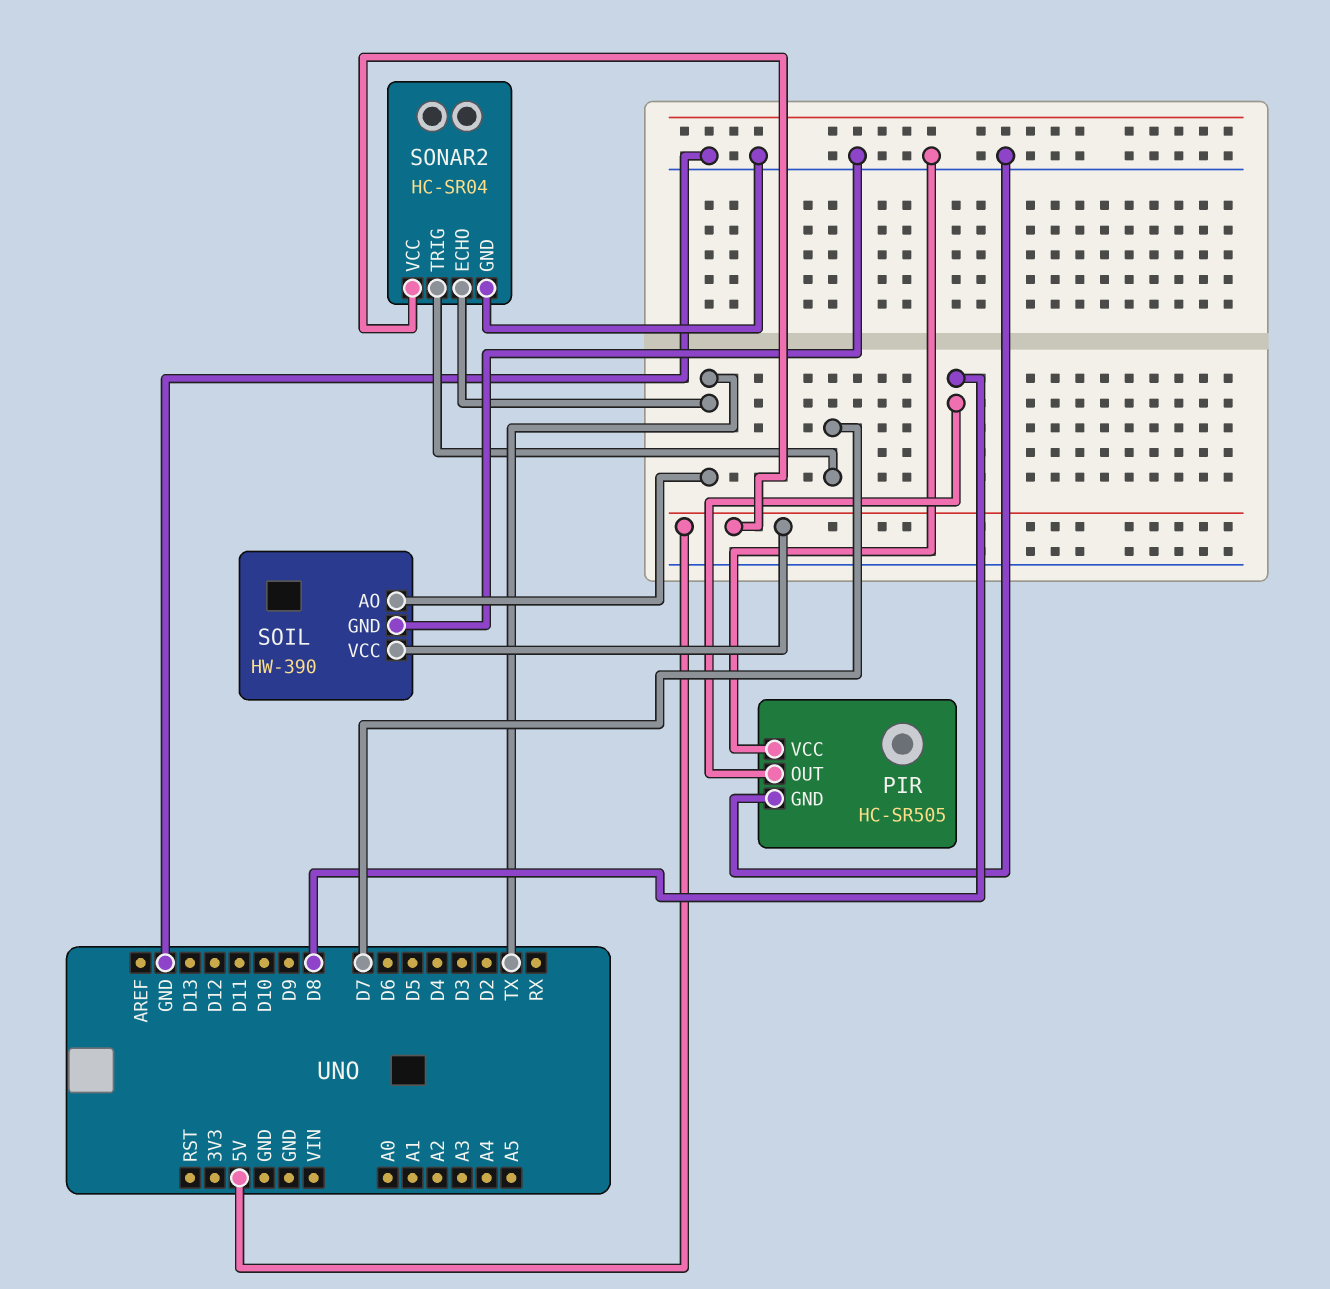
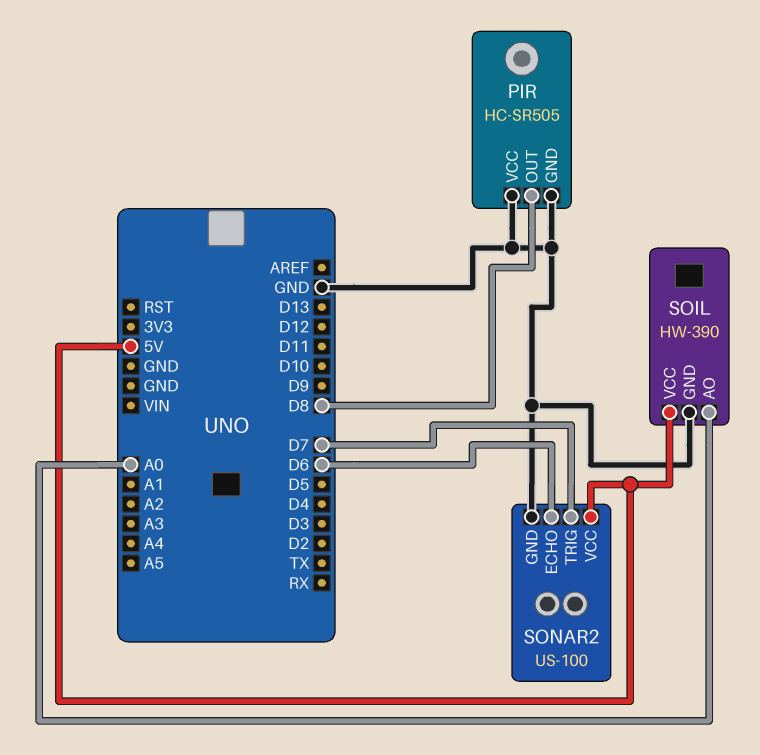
SOIL pin AO: TX -> A0
SONAR2: HC-SR04 -> US-100
SONAR2 pin ECHO: TX -> D6

